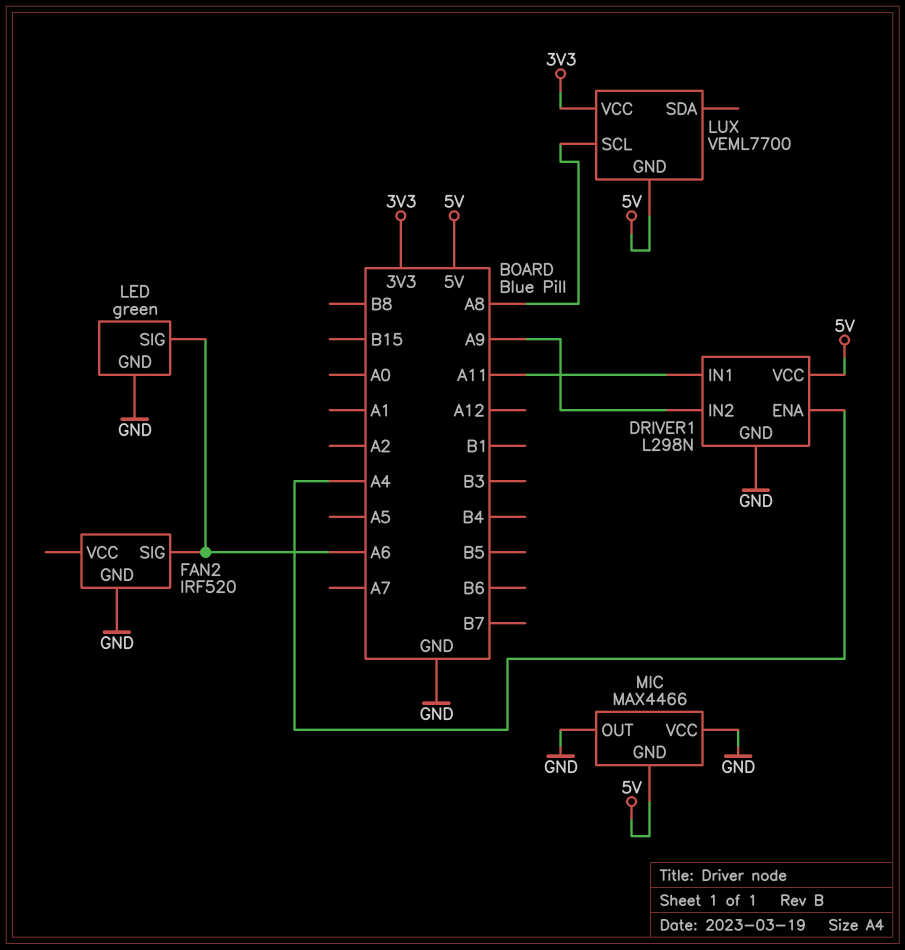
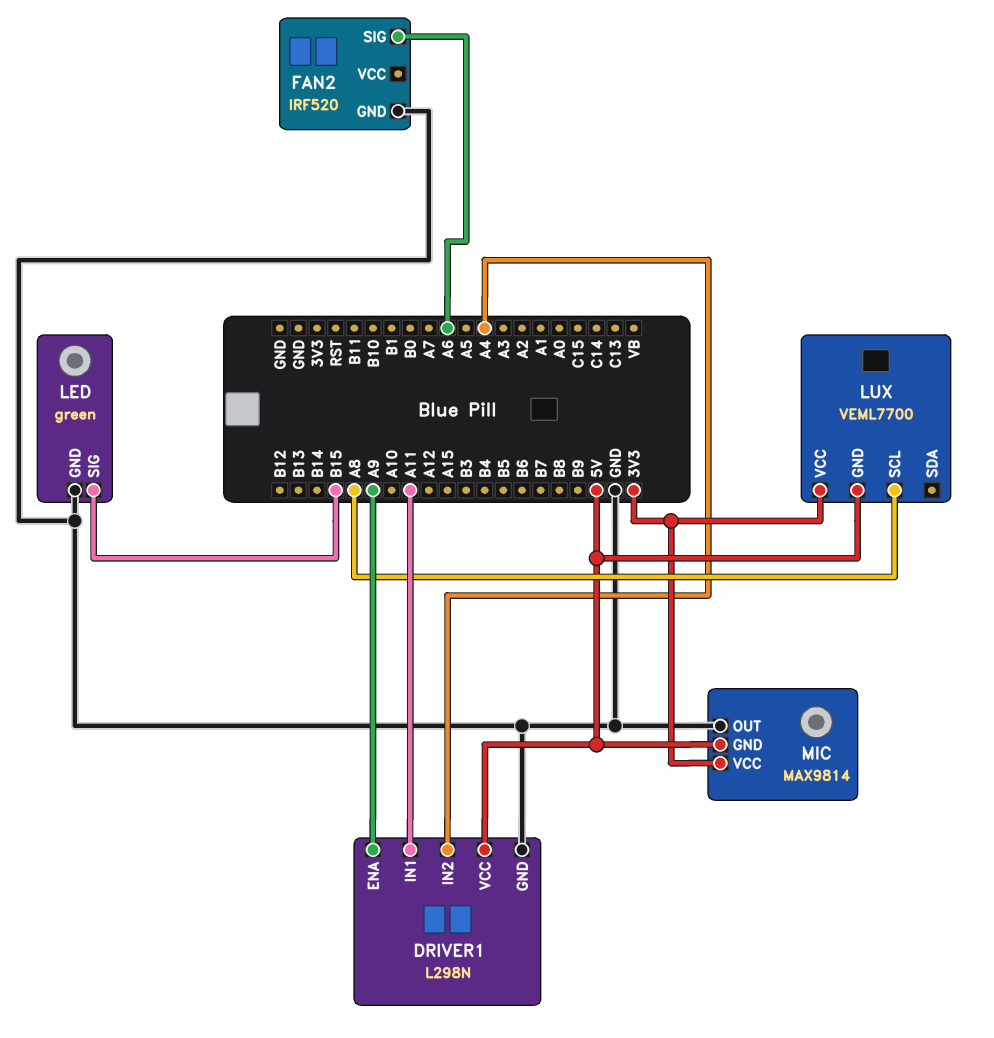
DRIVER1 pin ENA: A4 -> A9
DRIVER1 pin IN2: A9 -> A4
LED pin SIG: A6 -> B15
MIC: MAX4466 -> MAX9814
MIC pin VCC: GND -> 3V3

